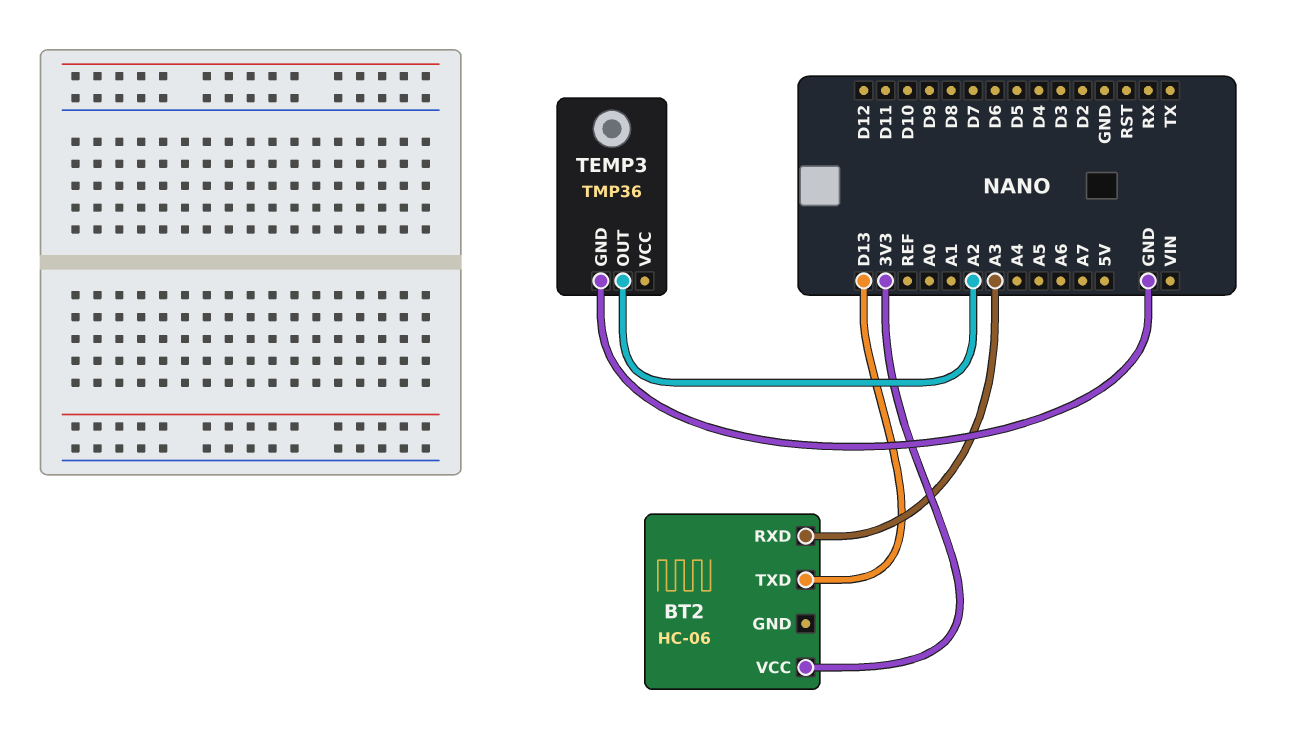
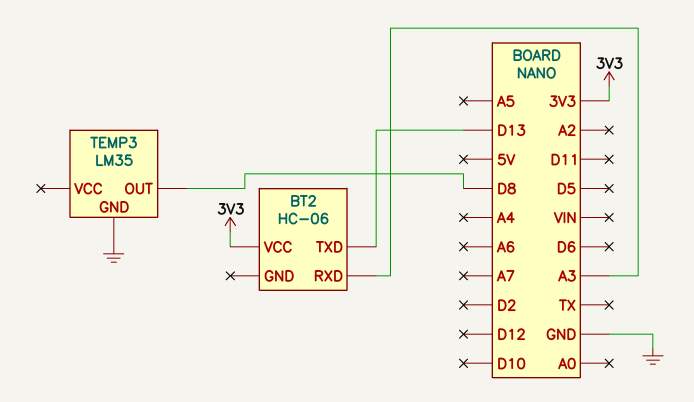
TEMP3: TMP36 -> LM35
TEMP3 pin OUT: A2 -> D8

